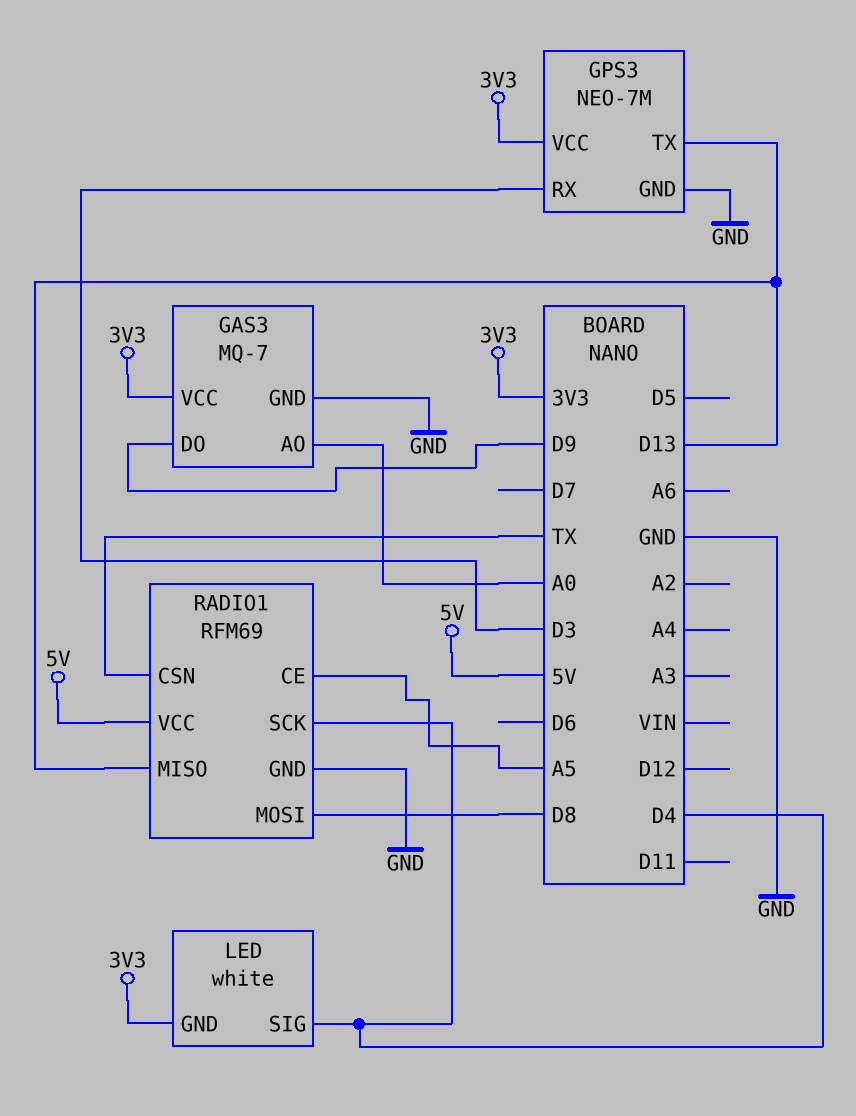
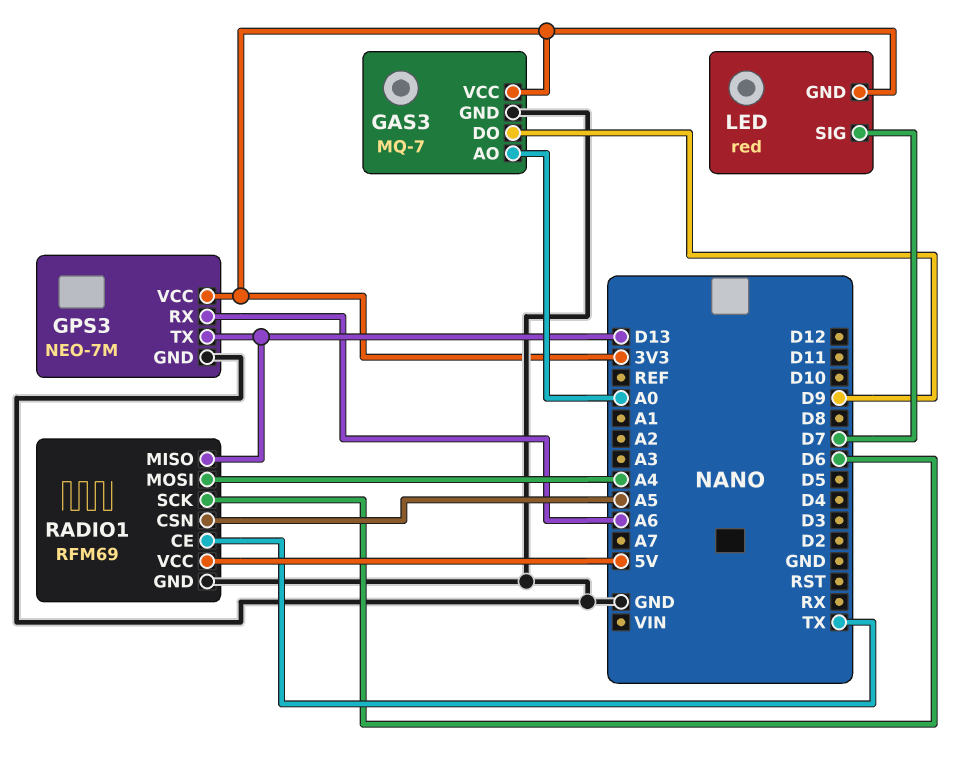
GPS3 pin RX: D3 -> A6
LED: white -> red
LED pin SIG: D4 -> D7
RADIO1 pin CE: A5 -> TX
RADIO1 pin CSN: TX -> A5
RADIO1 pin MOSI: D8 -> A4
RADIO1 pin SCK: D4 -> D6

